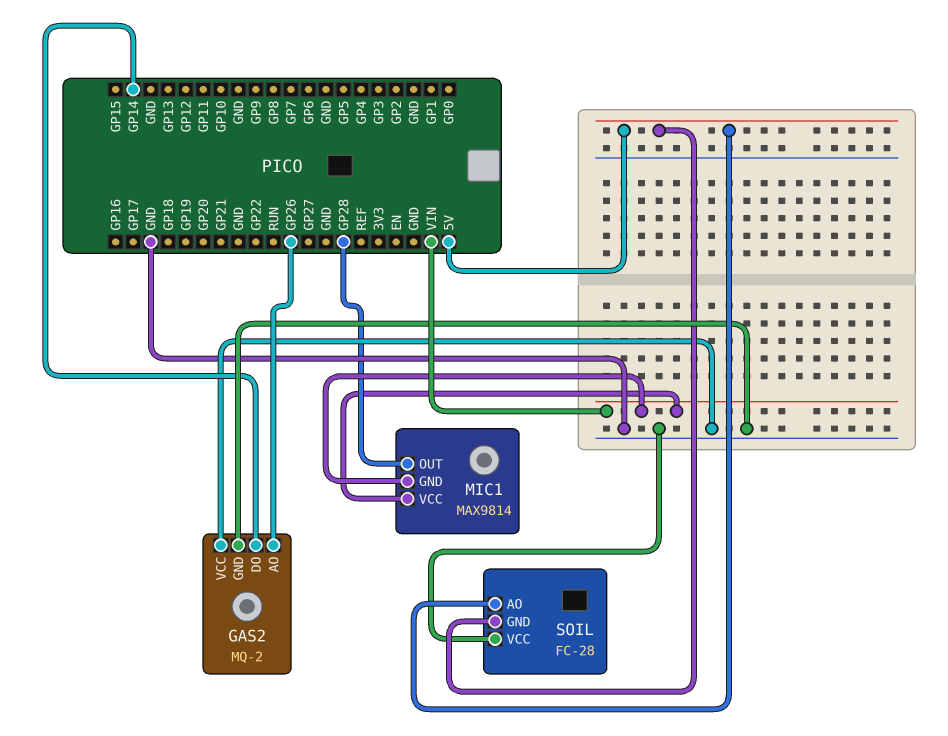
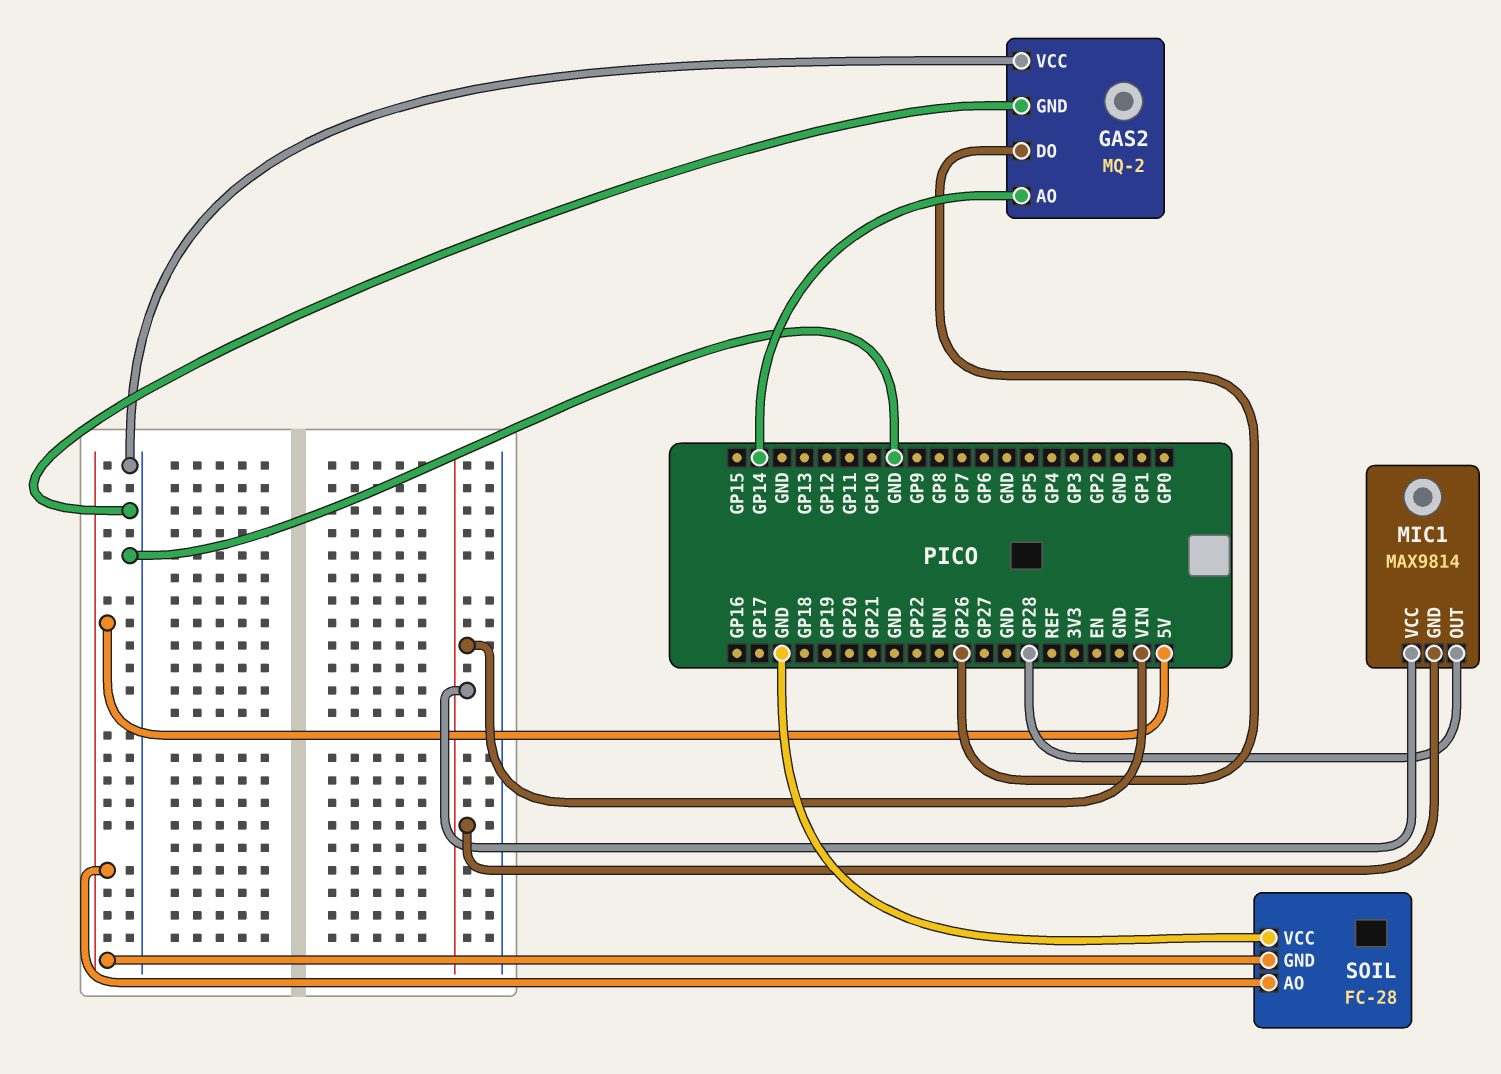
GAS2 pin AO: GP26 -> GP14
GAS2 pin DO: GP14 -> GP26

